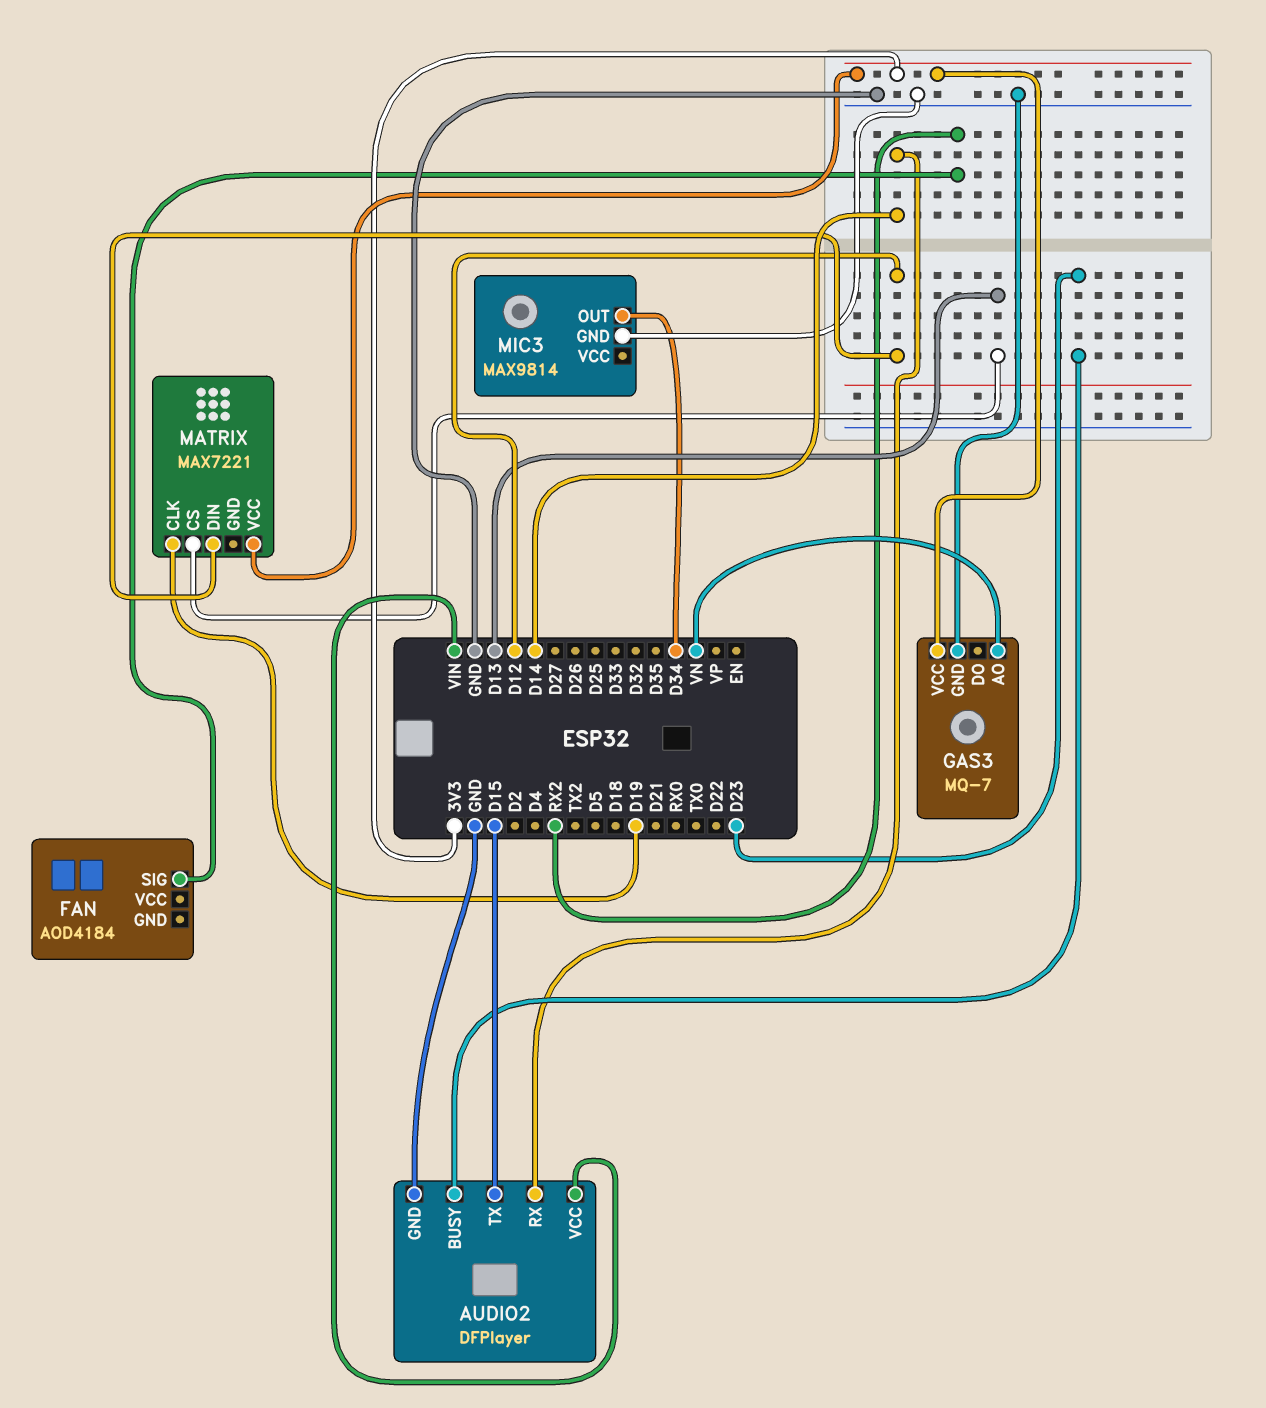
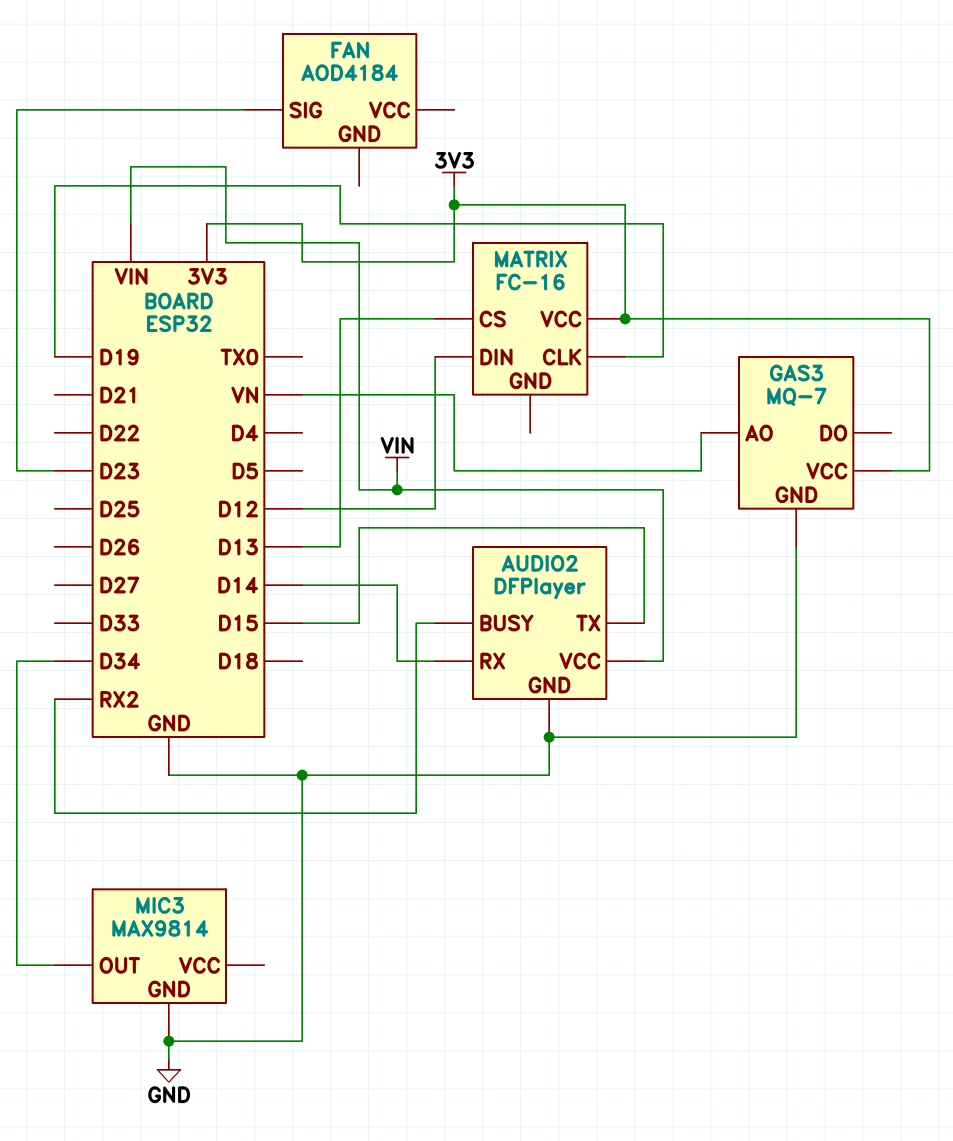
AUDIO2 pin BUSY: D23 -> RX2
FAN pin SIG: RX2 -> D23
MATRIX: MAX7221 -> FC-16

